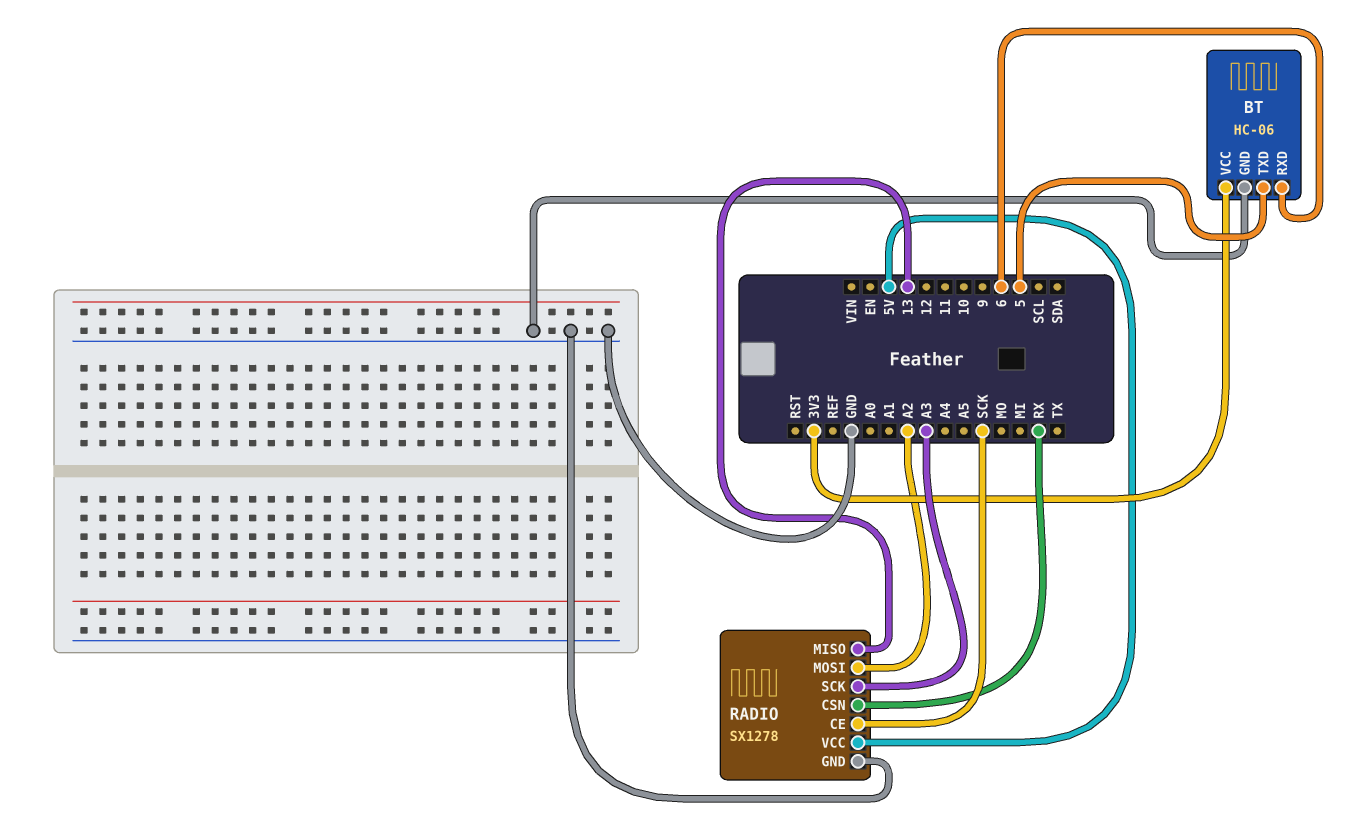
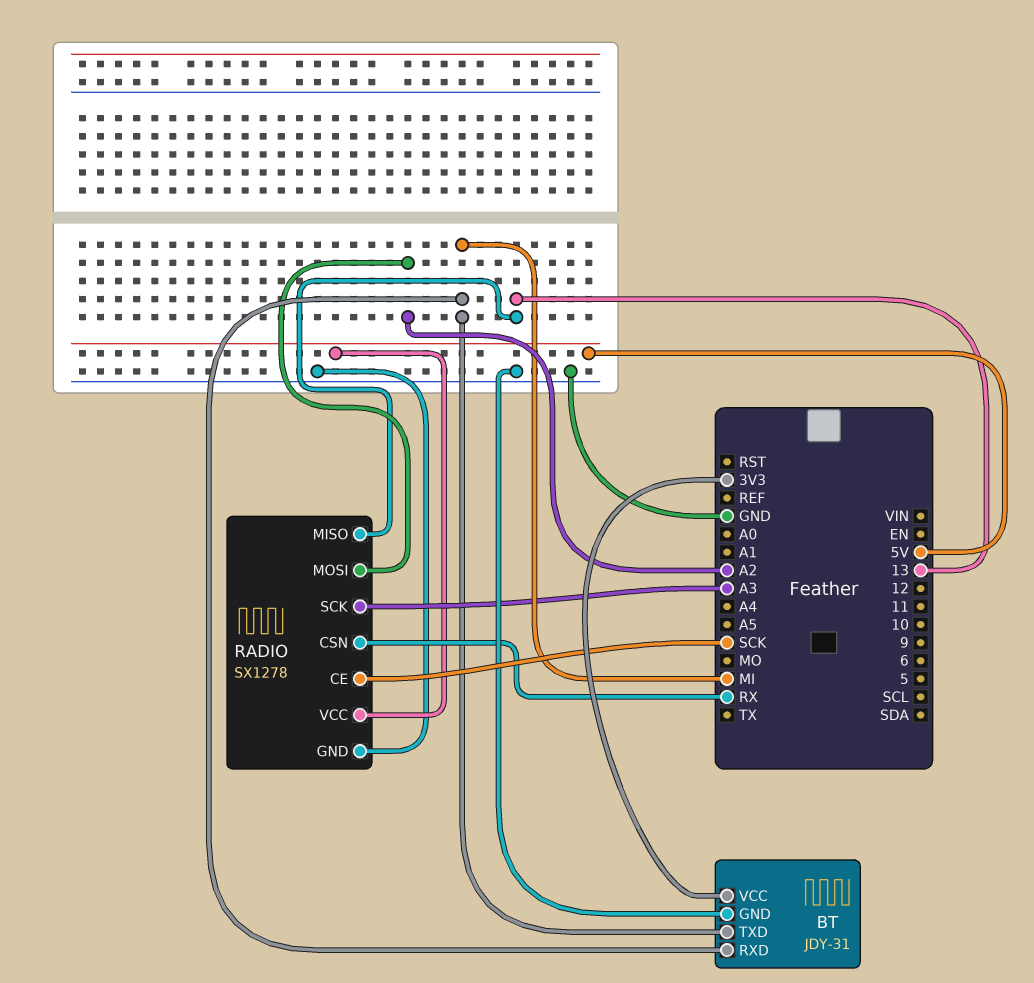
BT: HC-06 -> JDY-31
BT pin RXD: 6 -> MI
BT pin TXD: 5 -> MI

